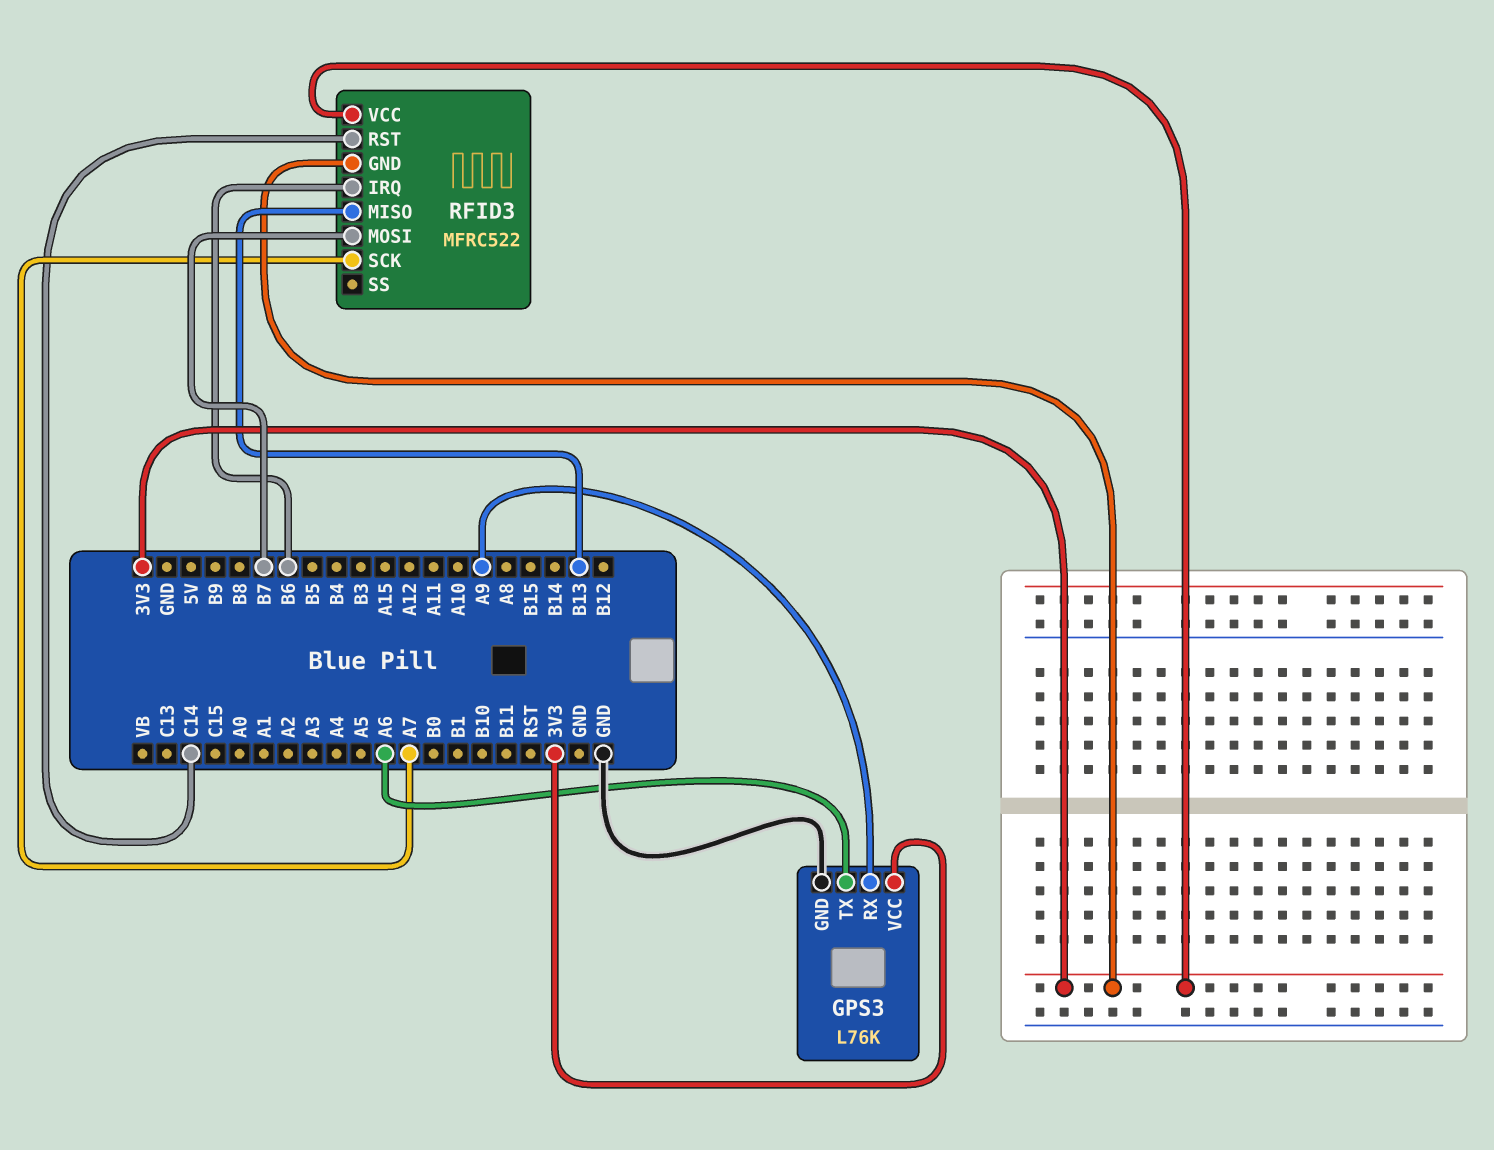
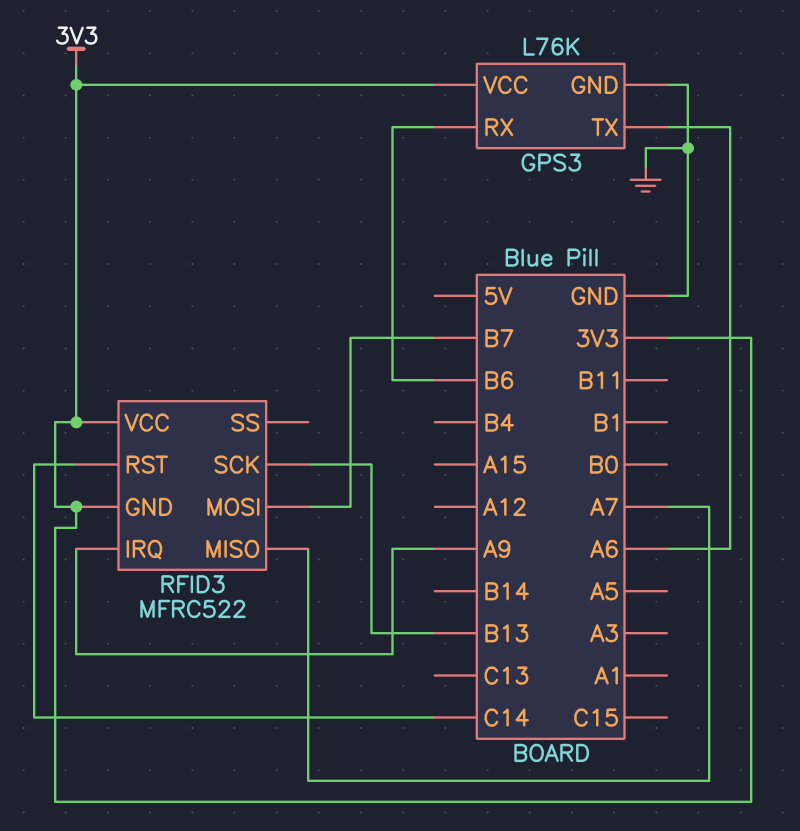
GPS3 pin RX: A9 -> B6
RFID3 pin IRQ: B6 -> A9
RFID3 pin MISO: B13 -> A7
RFID3 pin SCK: A7 -> B13

